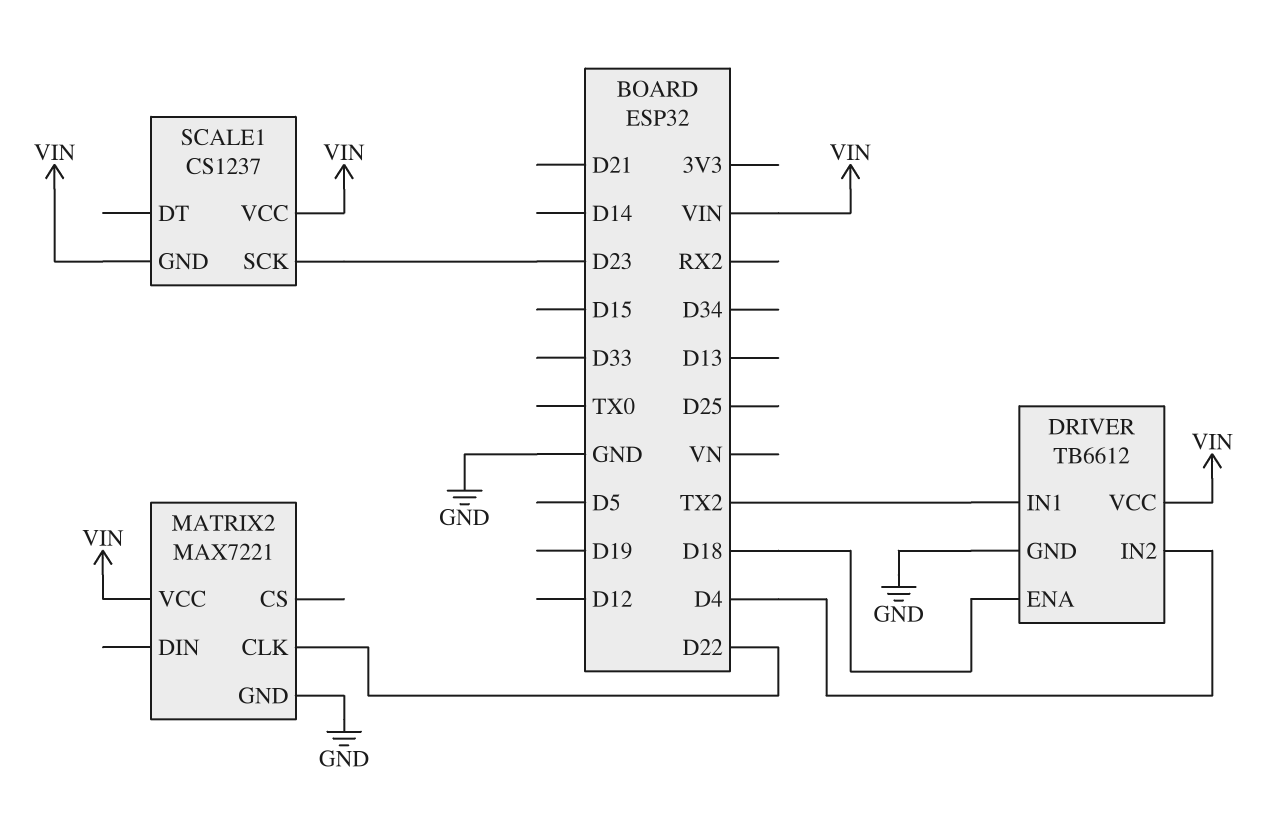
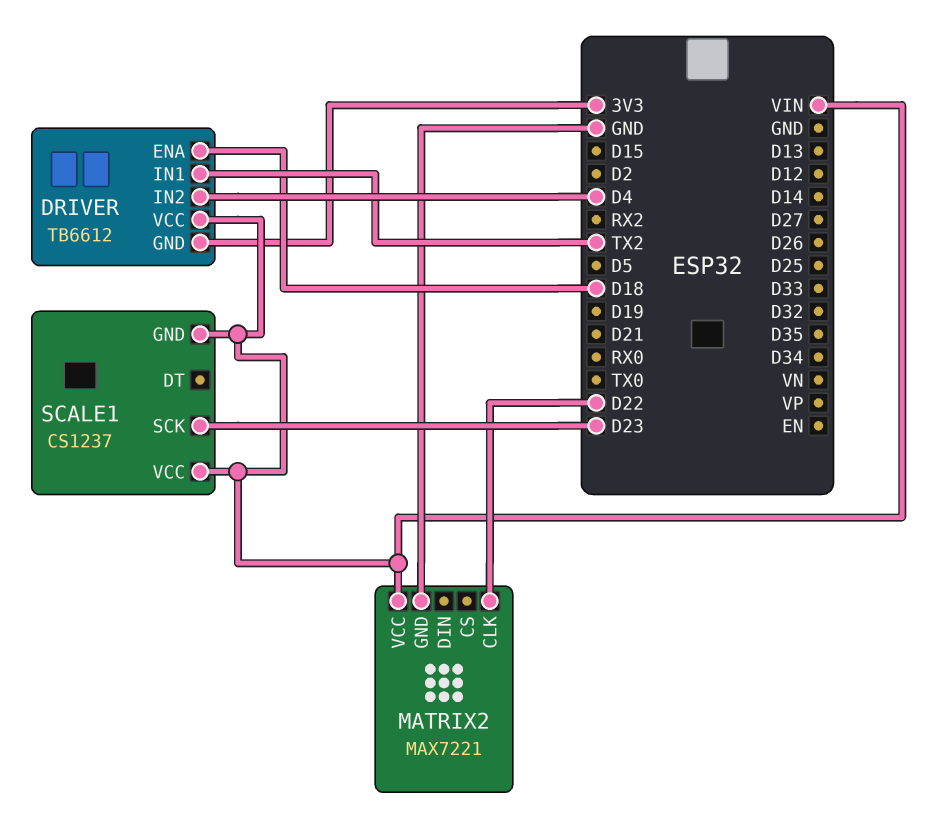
DRIVER pin GND: GND -> 3V3

